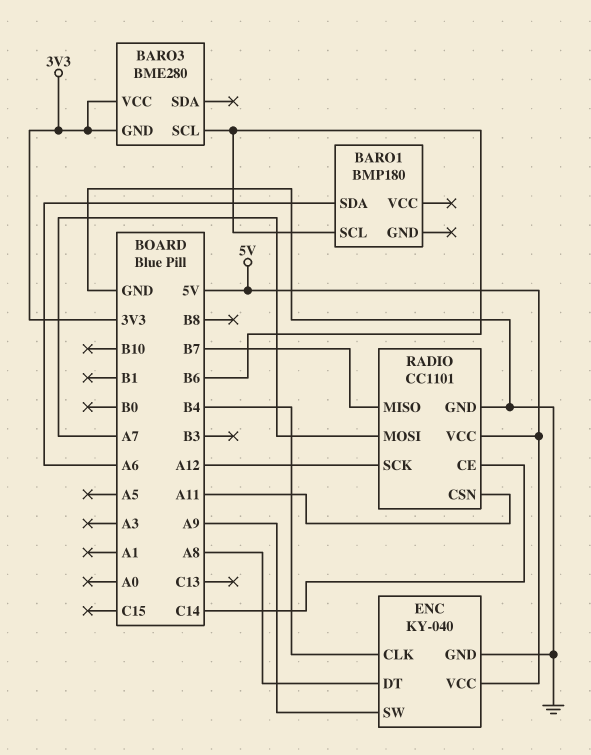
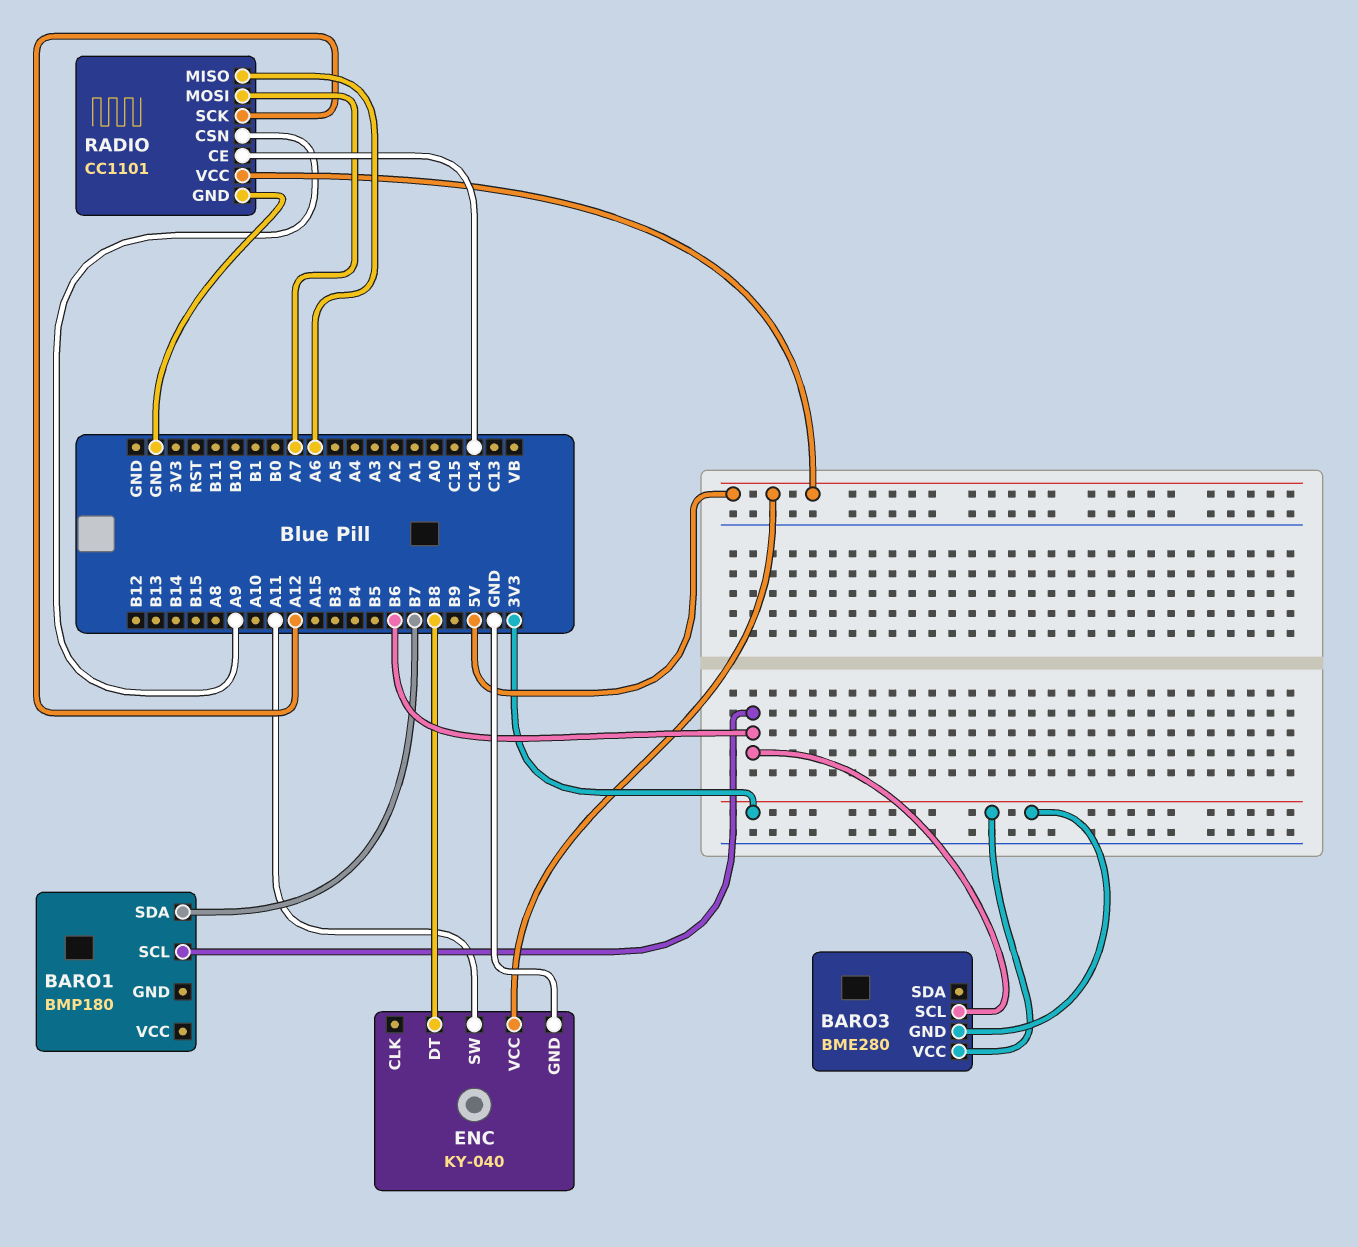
BARO1 pin SDA: A6 -> B7
ENC pin CLK: B4 -> none
ENC pin DT: A8 -> B8
ENC pin SW: A9 -> A11
RADIO pin CSN: A11 -> A9
RADIO pin MISO: B7 -> A6

